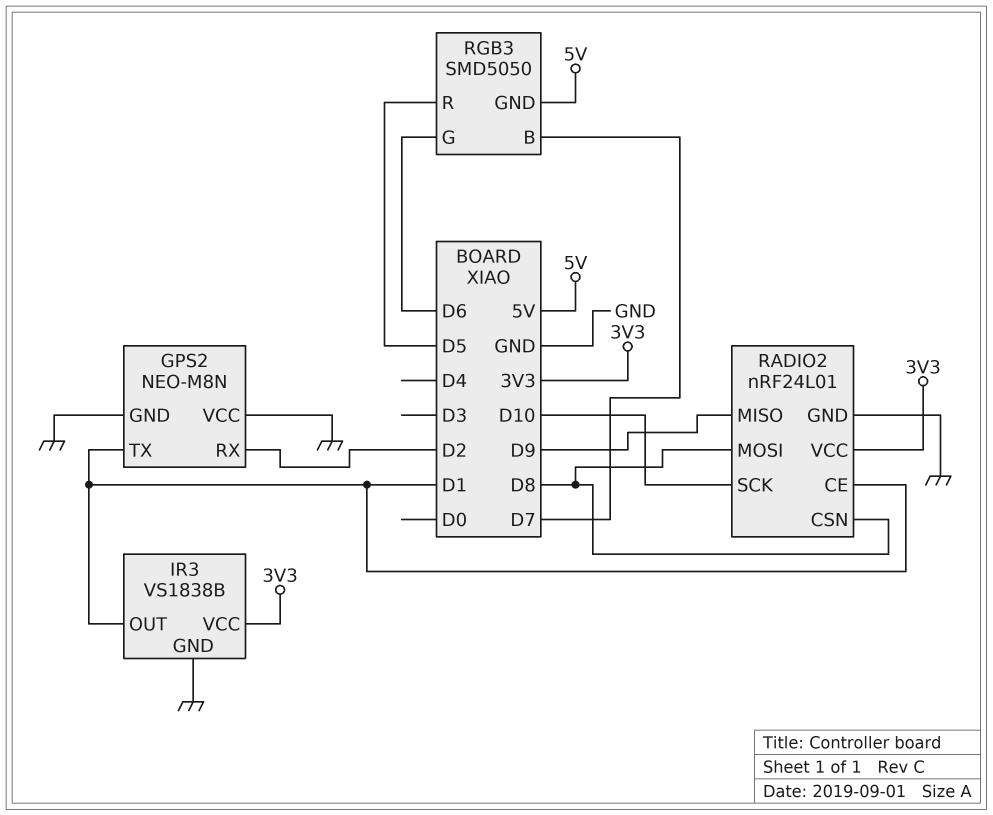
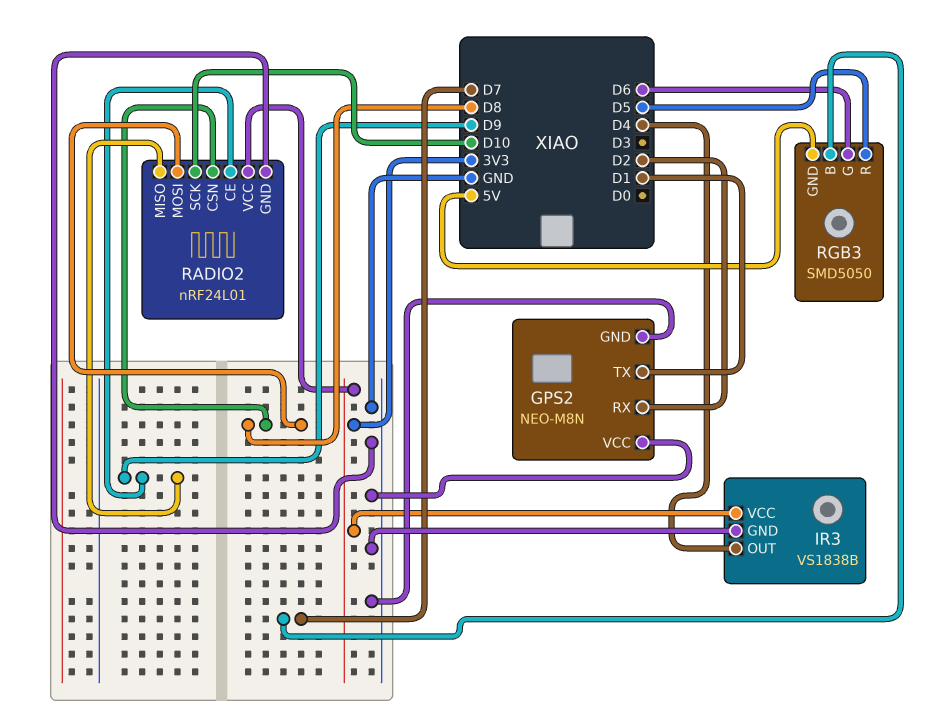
IR3 pin OUT: D1 -> D4
RADIO2 pin CE: D1 -> D9

